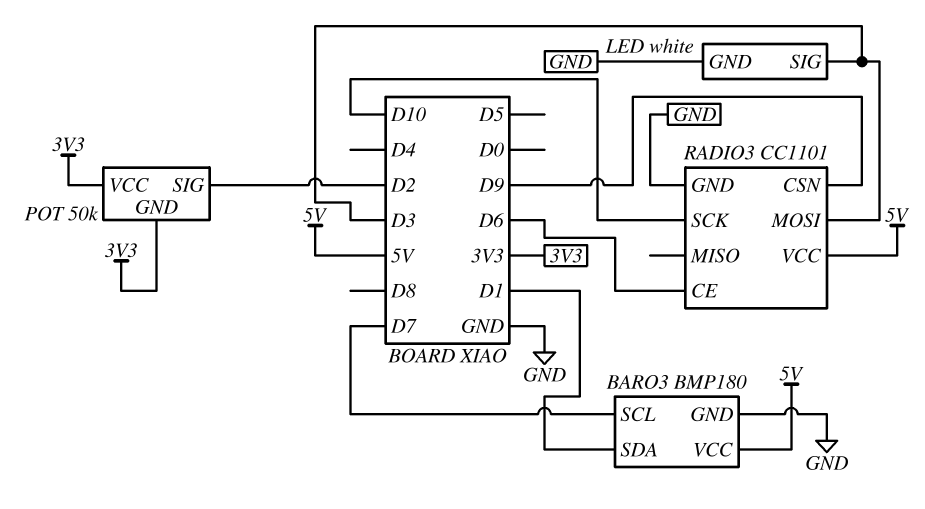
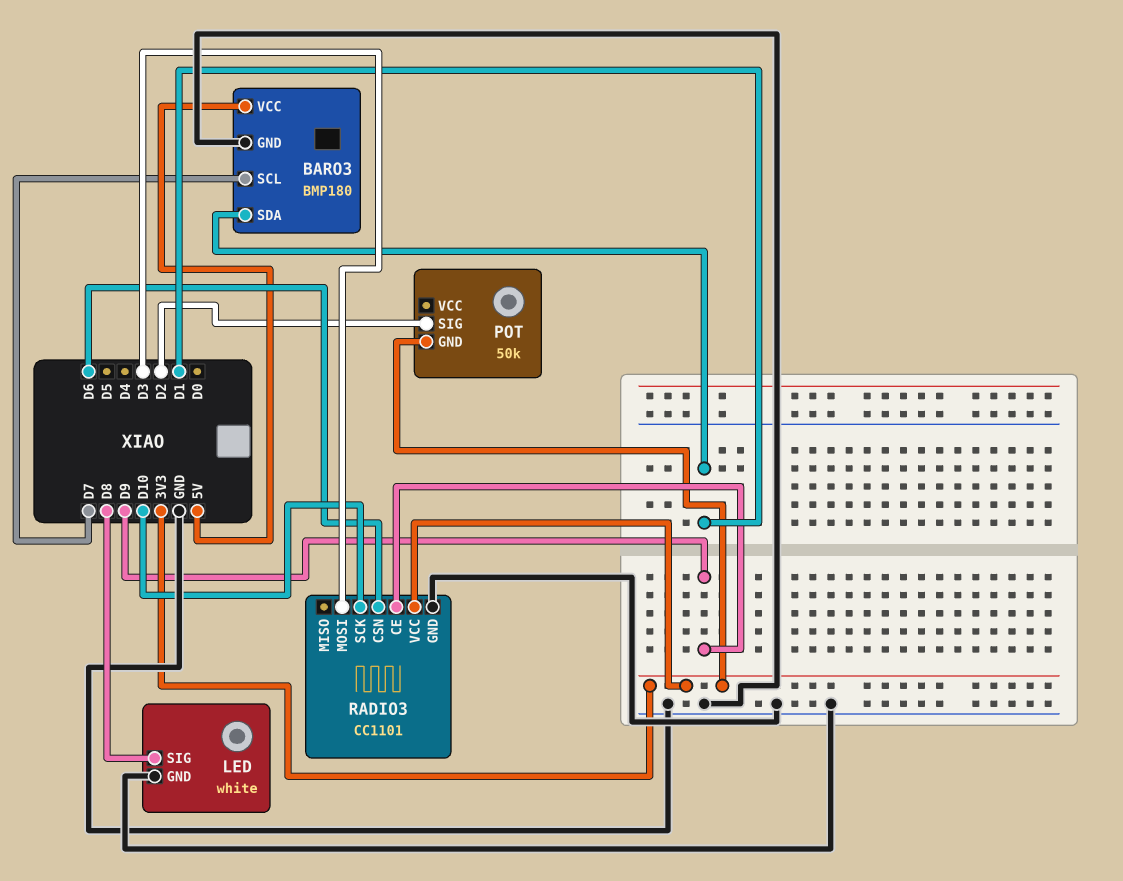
LED pin SIG: D3 -> D8
POT pin VCC: 3V3 -> none
RADIO3 pin CE: D6 -> D9
RADIO3 pin CSN: D9 -> D6
RADIO3 pin VCC: 5V -> 3V3

